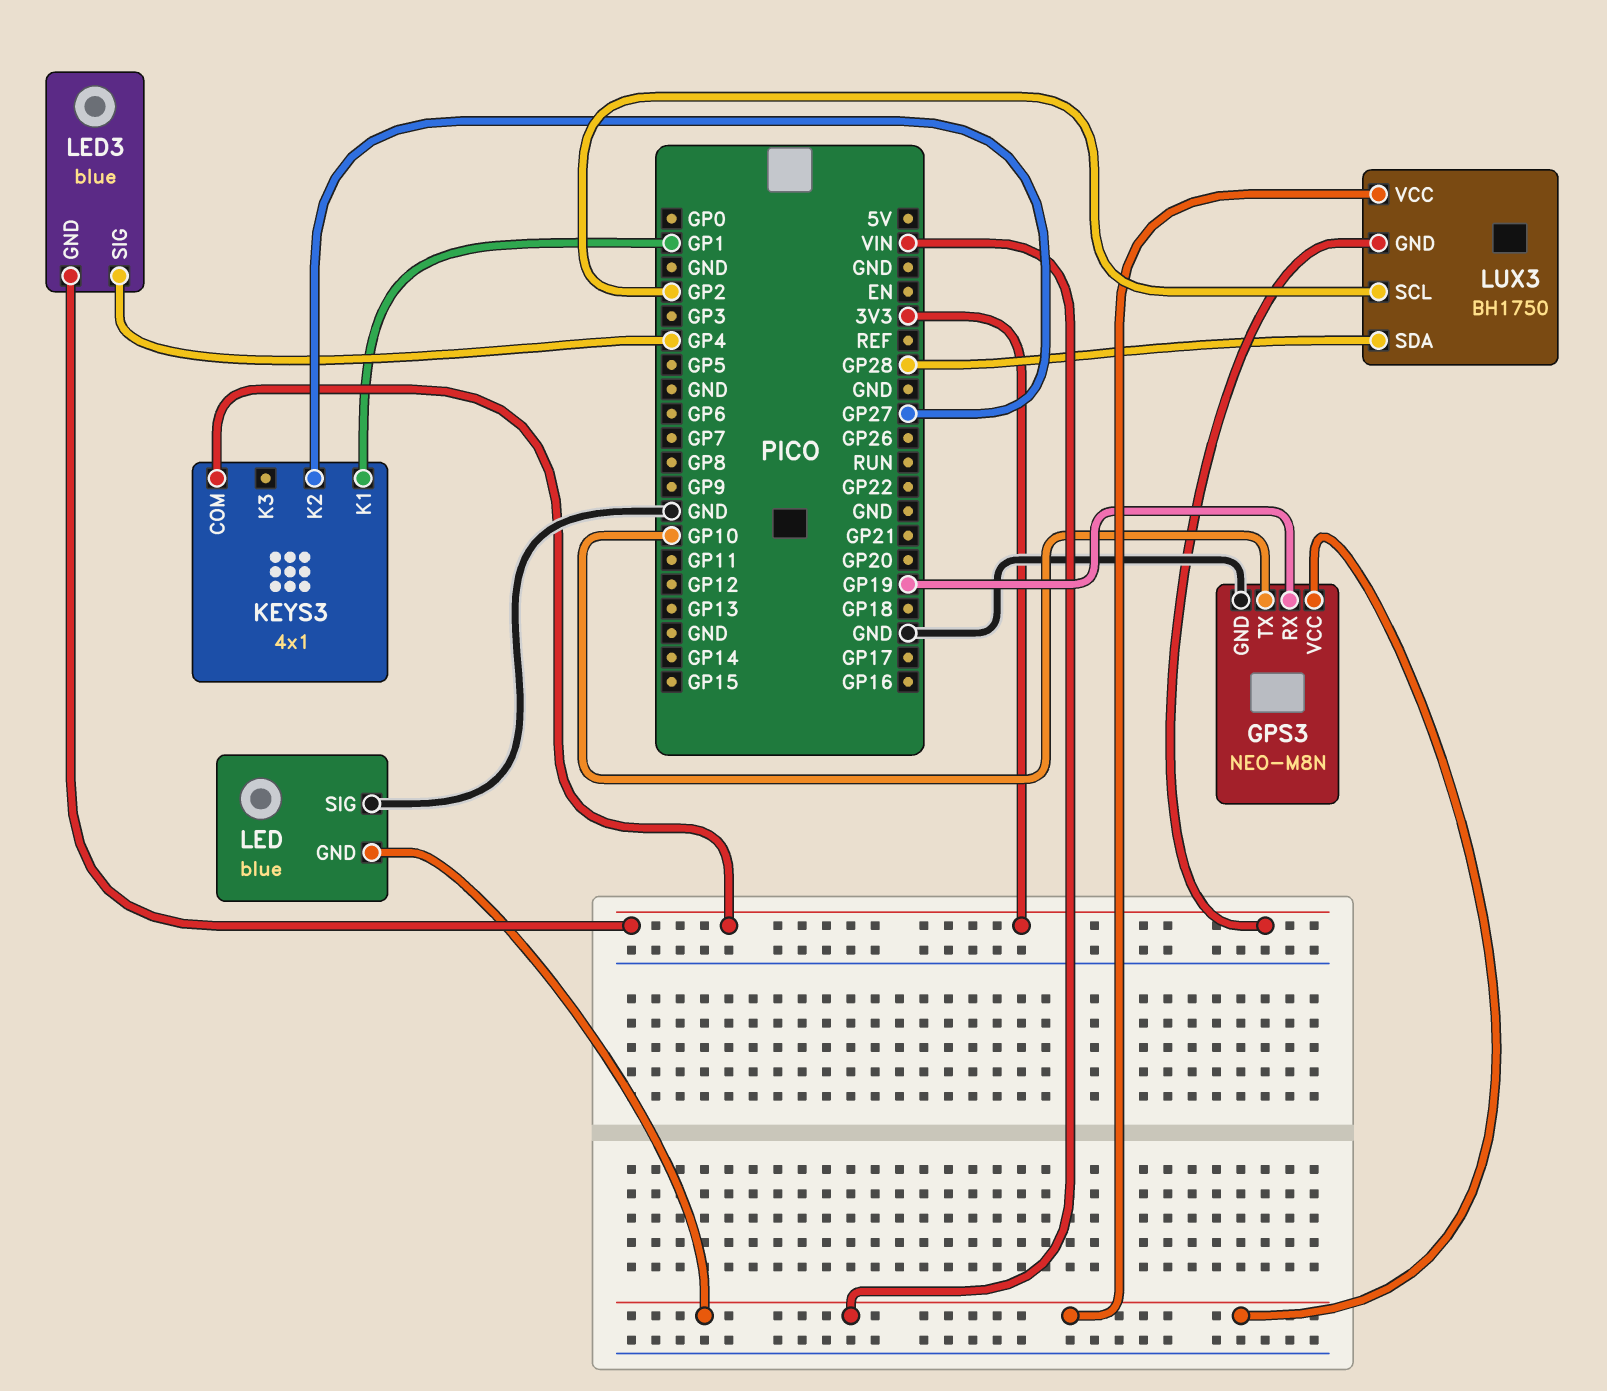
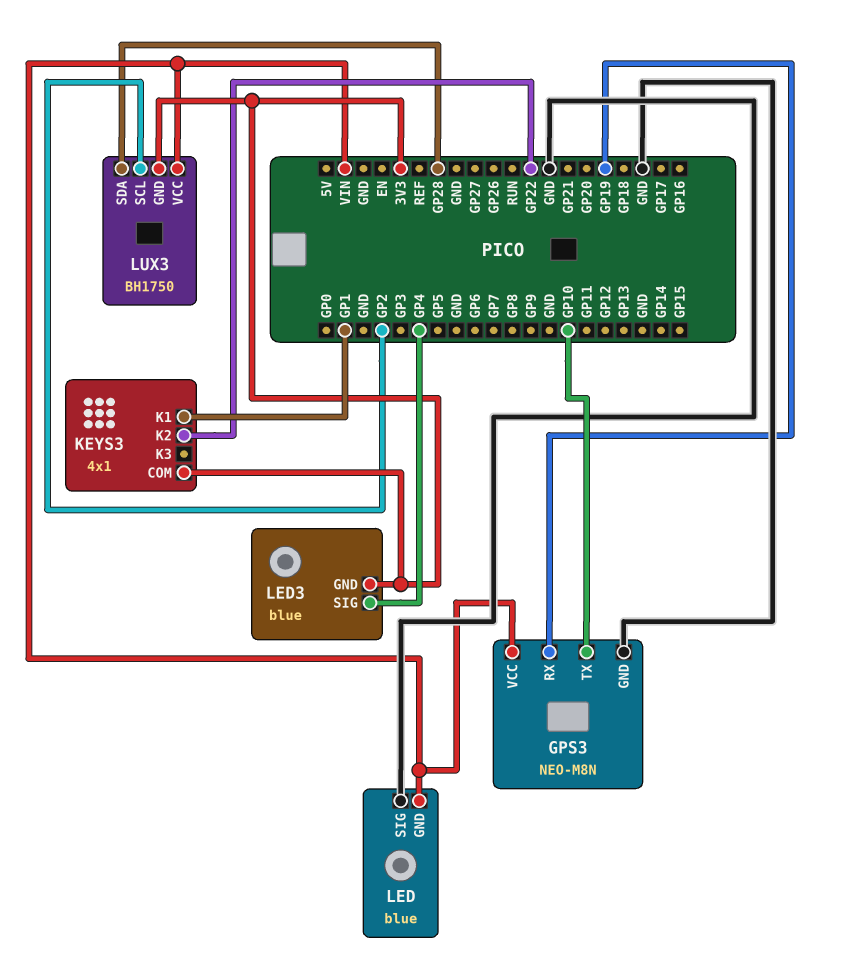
KEYS3 pin K2: GP27 -> GP22

